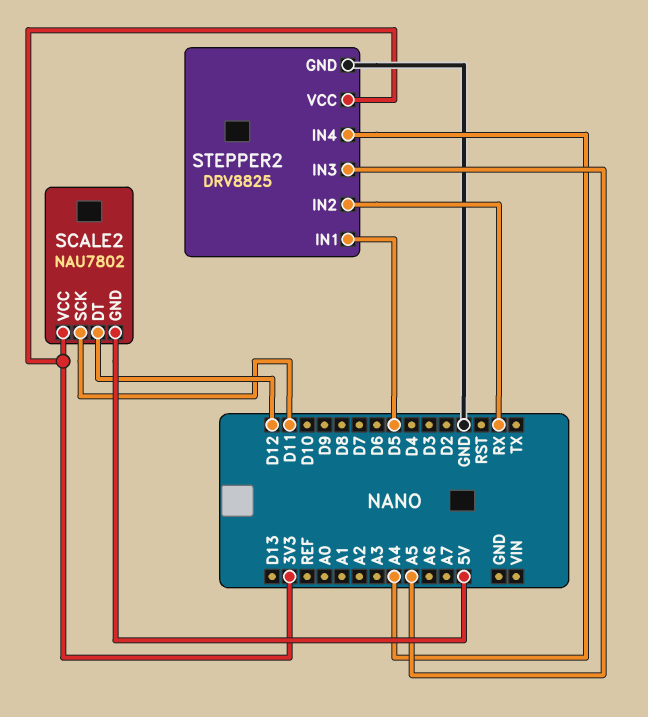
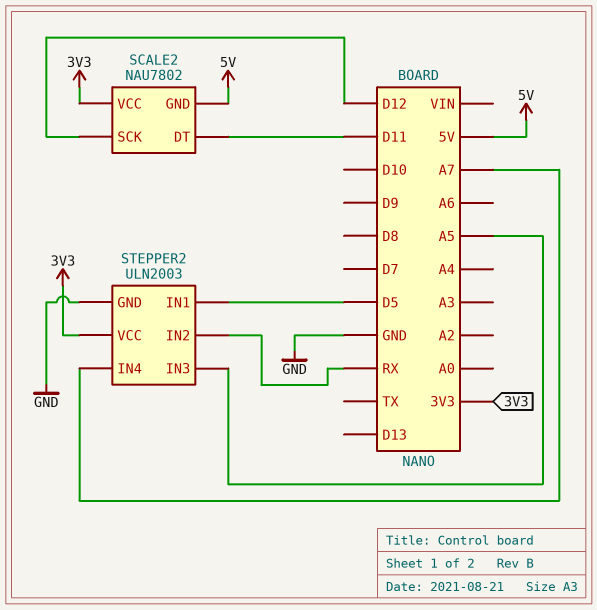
SCALE2 pin DT: D12 -> D11
SCALE2 pin SCK: D11 -> D12
STEPPER2: DRV8825 -> ULN2003
STEPPER2 pin IN4: A4 -> A7

